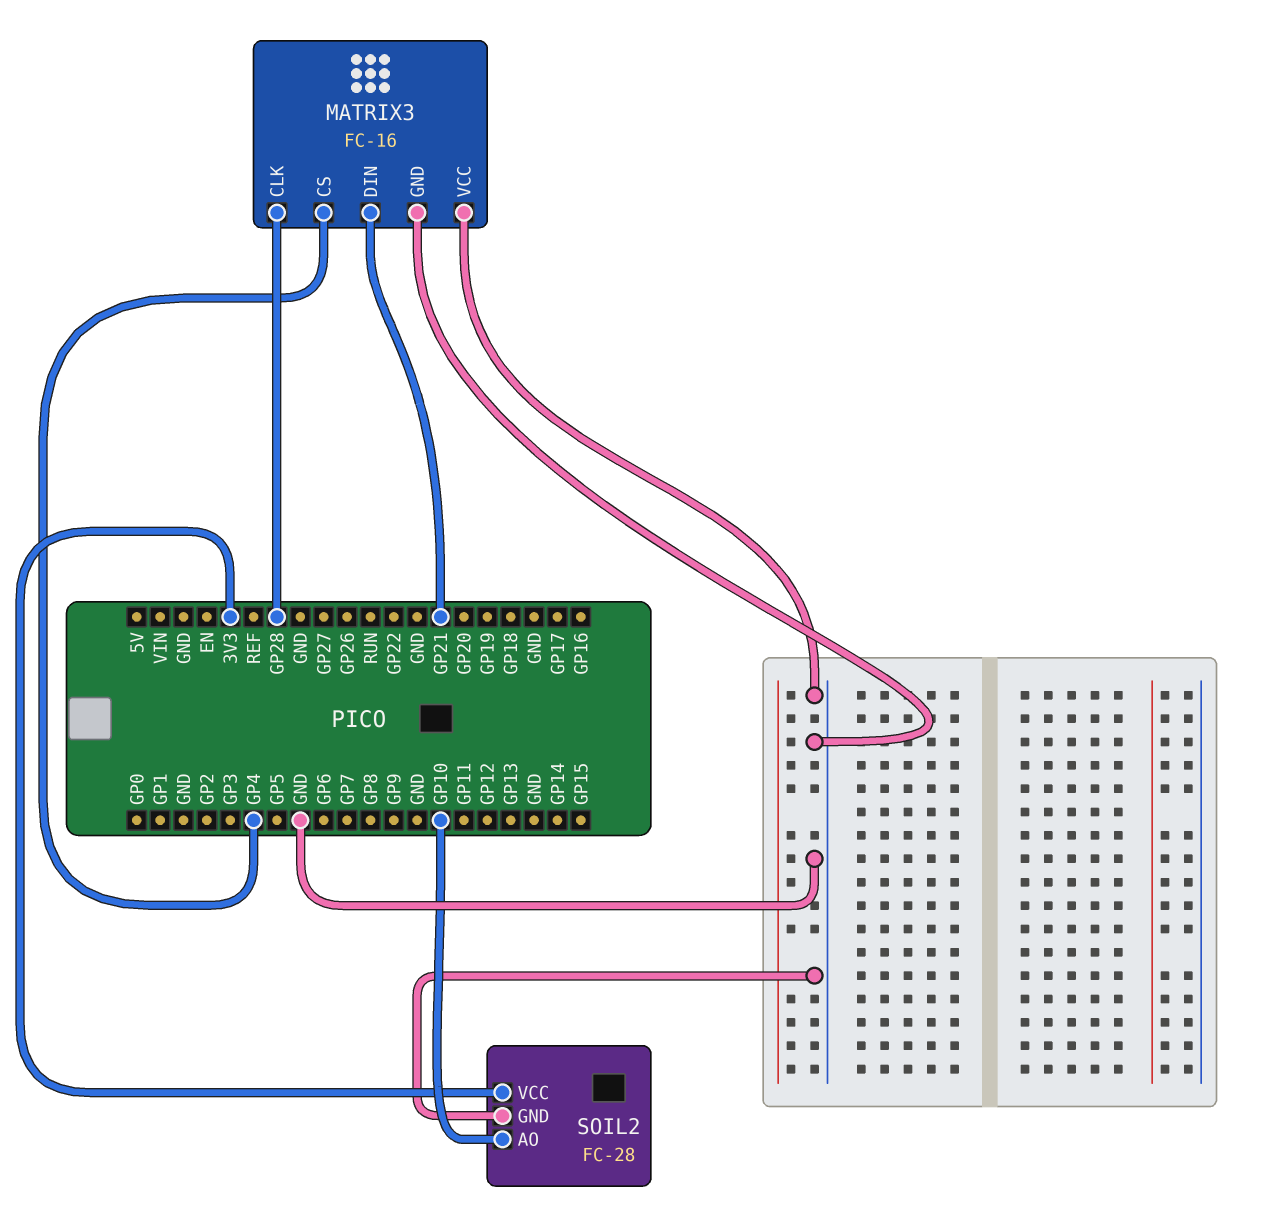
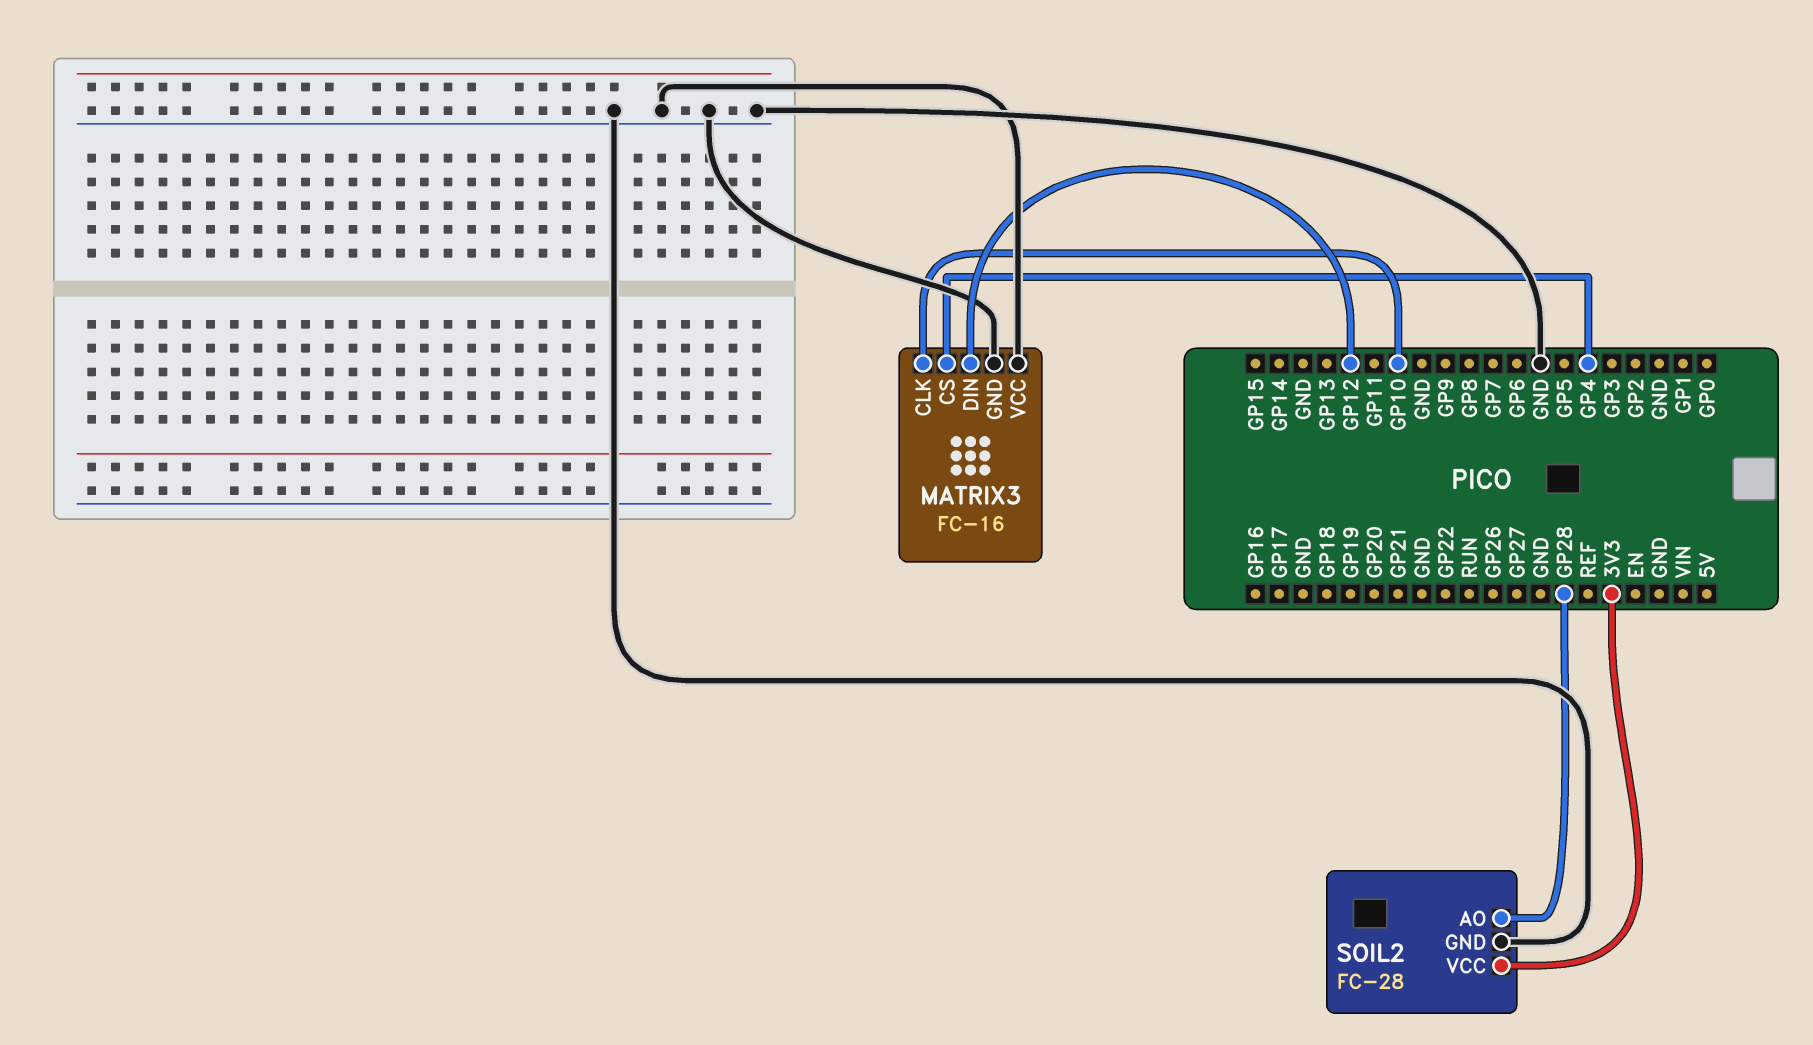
MATRIX3 pin CLK: GP28 -> GP10
MATRIX3 pin DIN: GP21 -> GP12
SOIL2 pin AO: GP10 -> GP28

